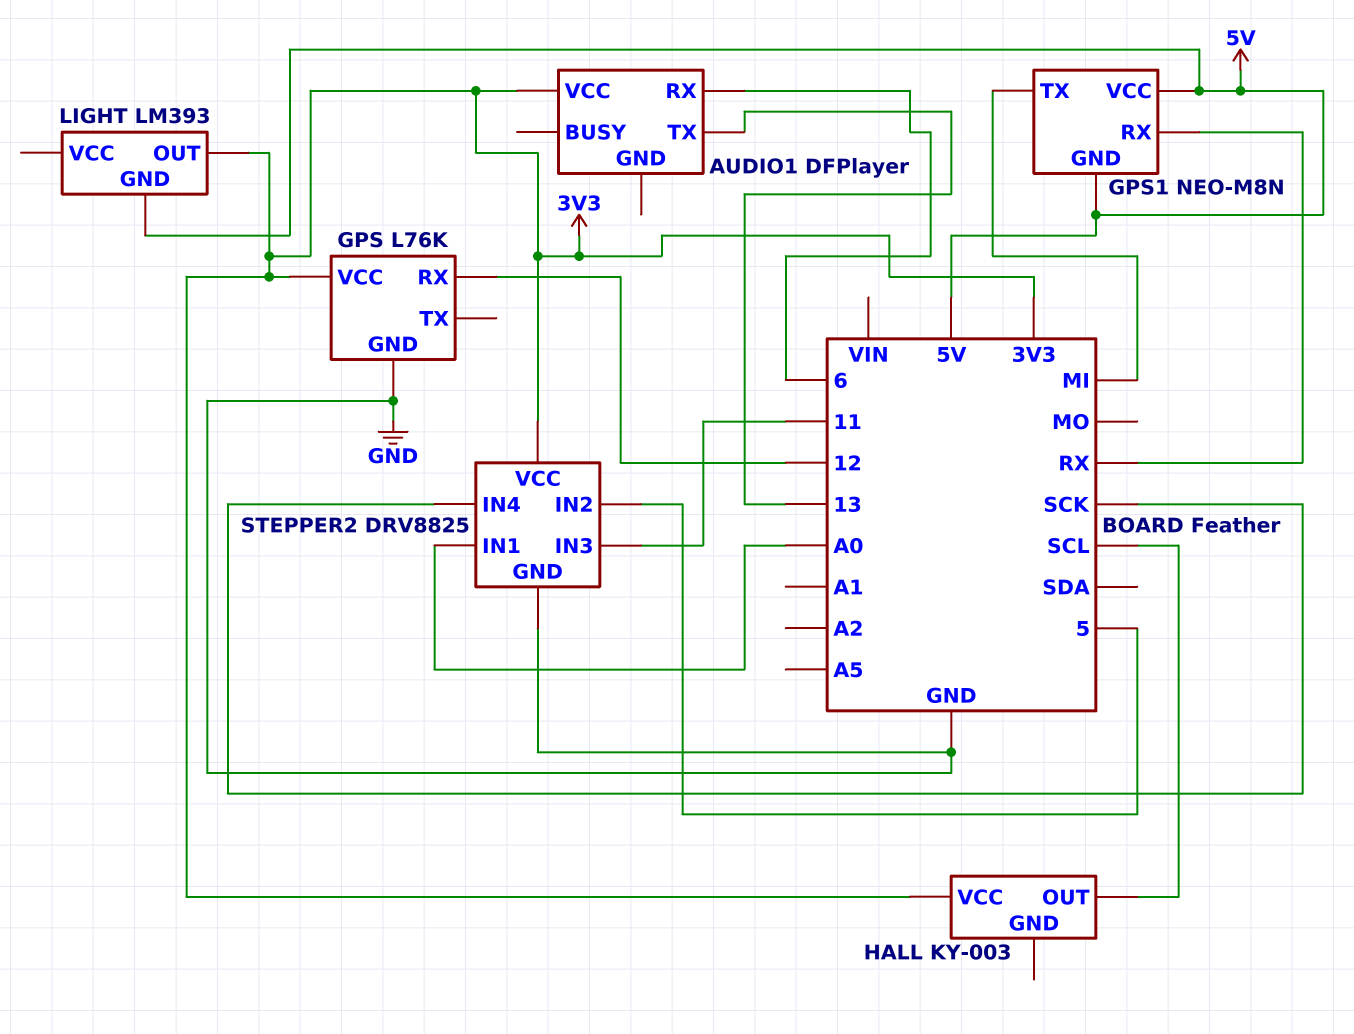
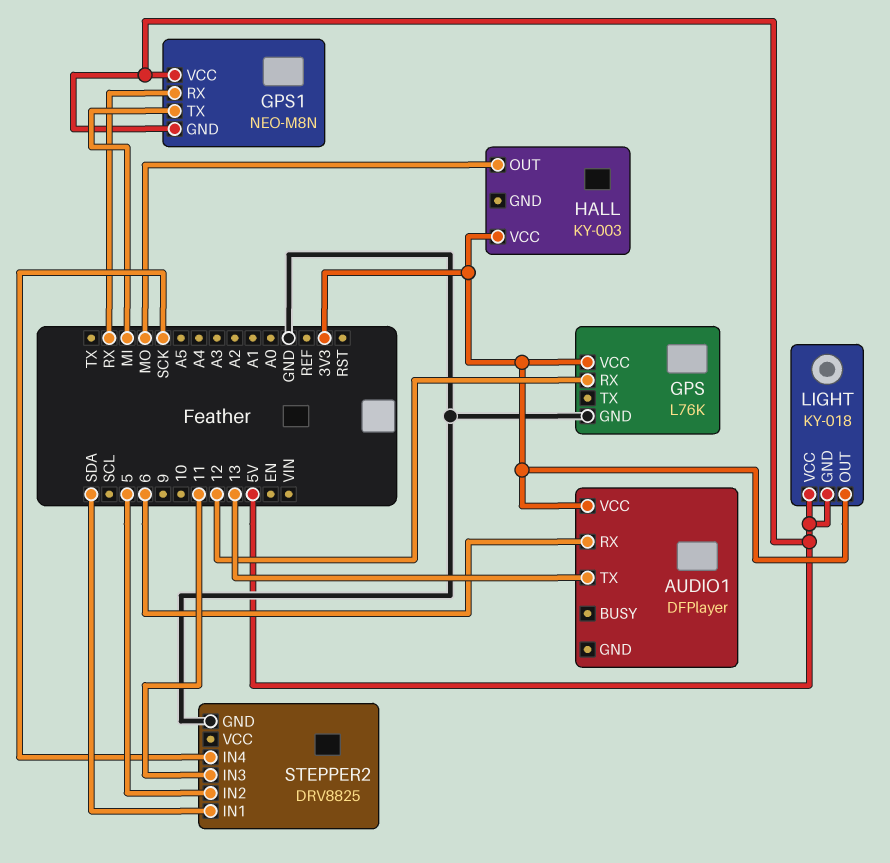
HALL pin OUT: SCL -> MO
LIGHT: LM393 -> KY-018
LIGHT pin VCC: none -> 5V
STEPPER2 pin IN1: A0 -> SDA
STEPPER2 pin VCC: 3V3 -> none

